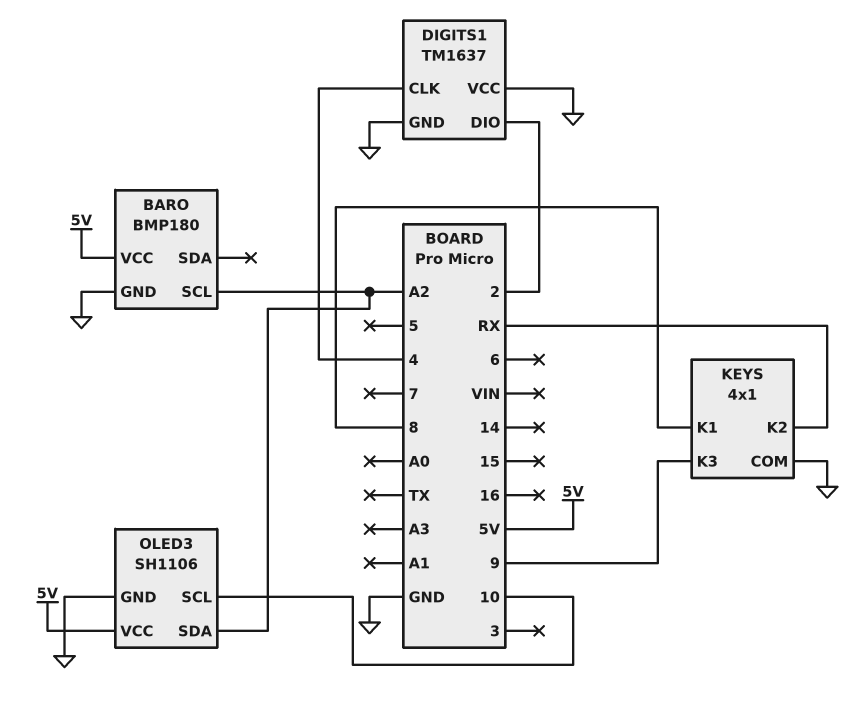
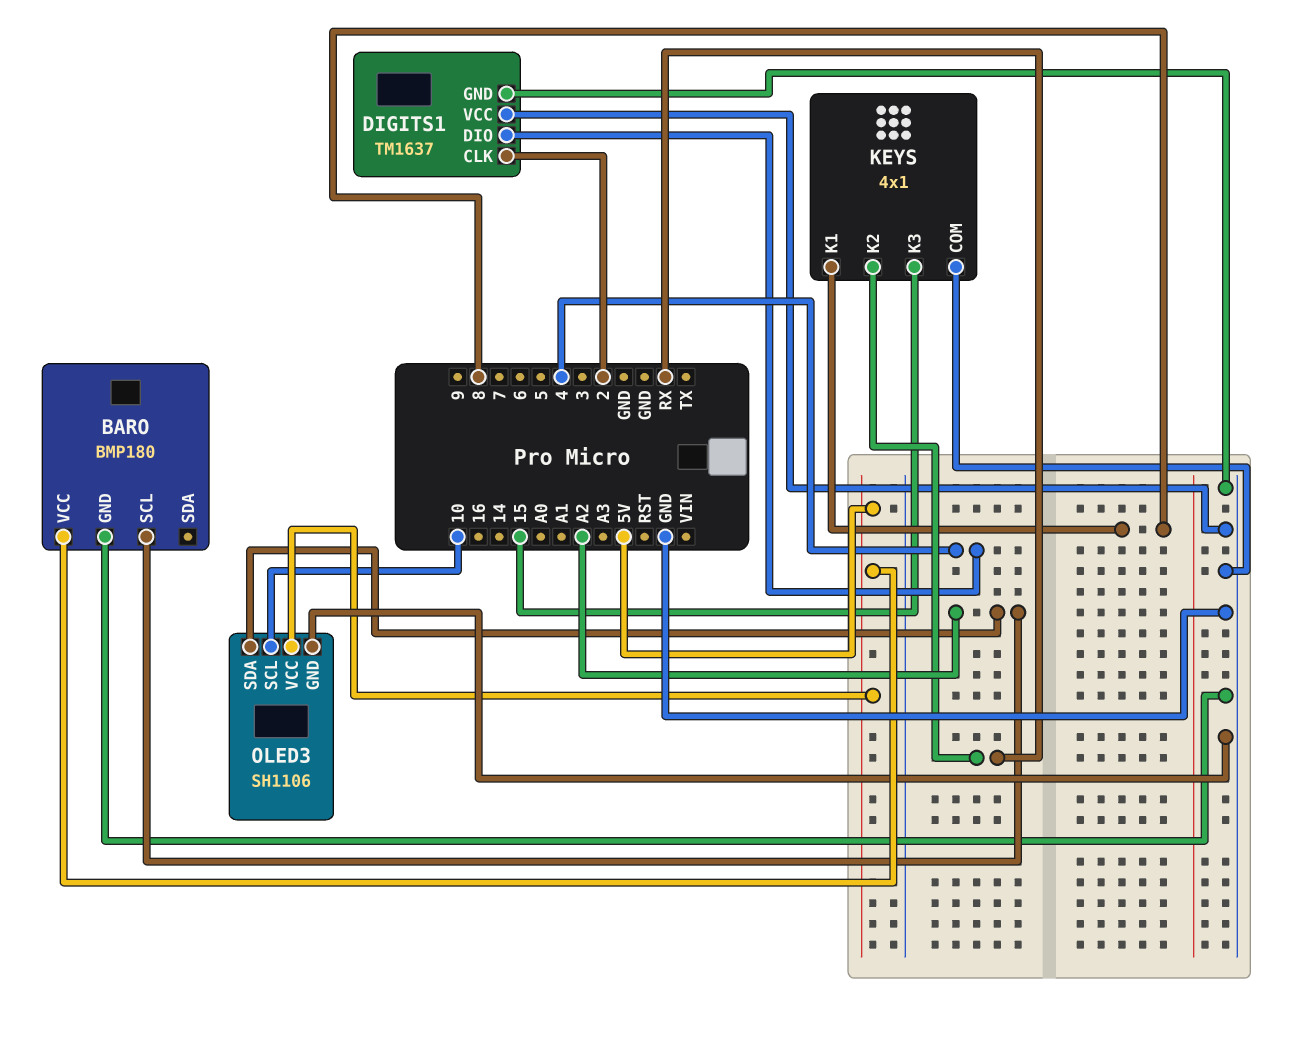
DIGITS1 pin CLK: 4 -> 2
DIGITS1 pin DIO: 2 -> 4
KEYS pin K3: 9 -> 15

